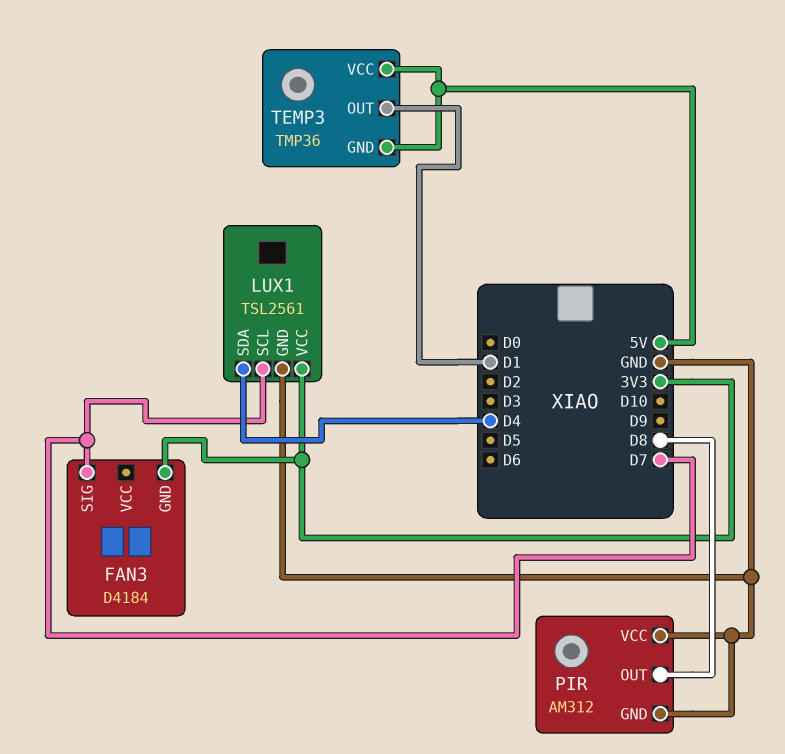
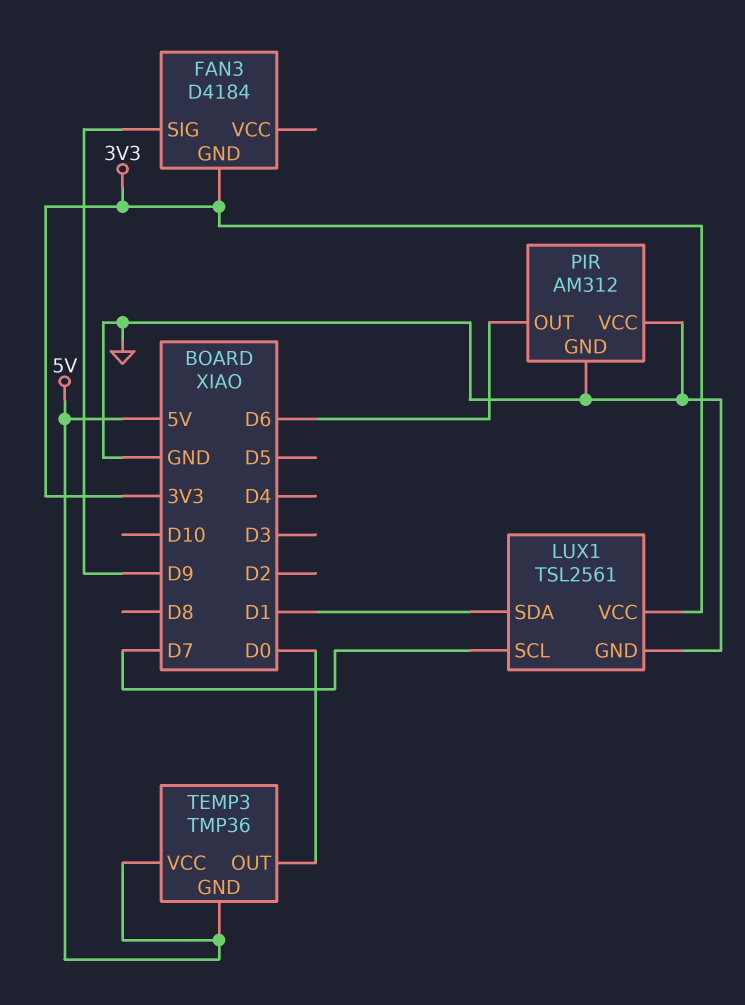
FAN3 pin SIG: D7 -> D9
LUX1 pin SDA: D4 -> D1
PIR pin OUT: D8 -> D6
TEMP3 pin OUT: D1 -> D0

